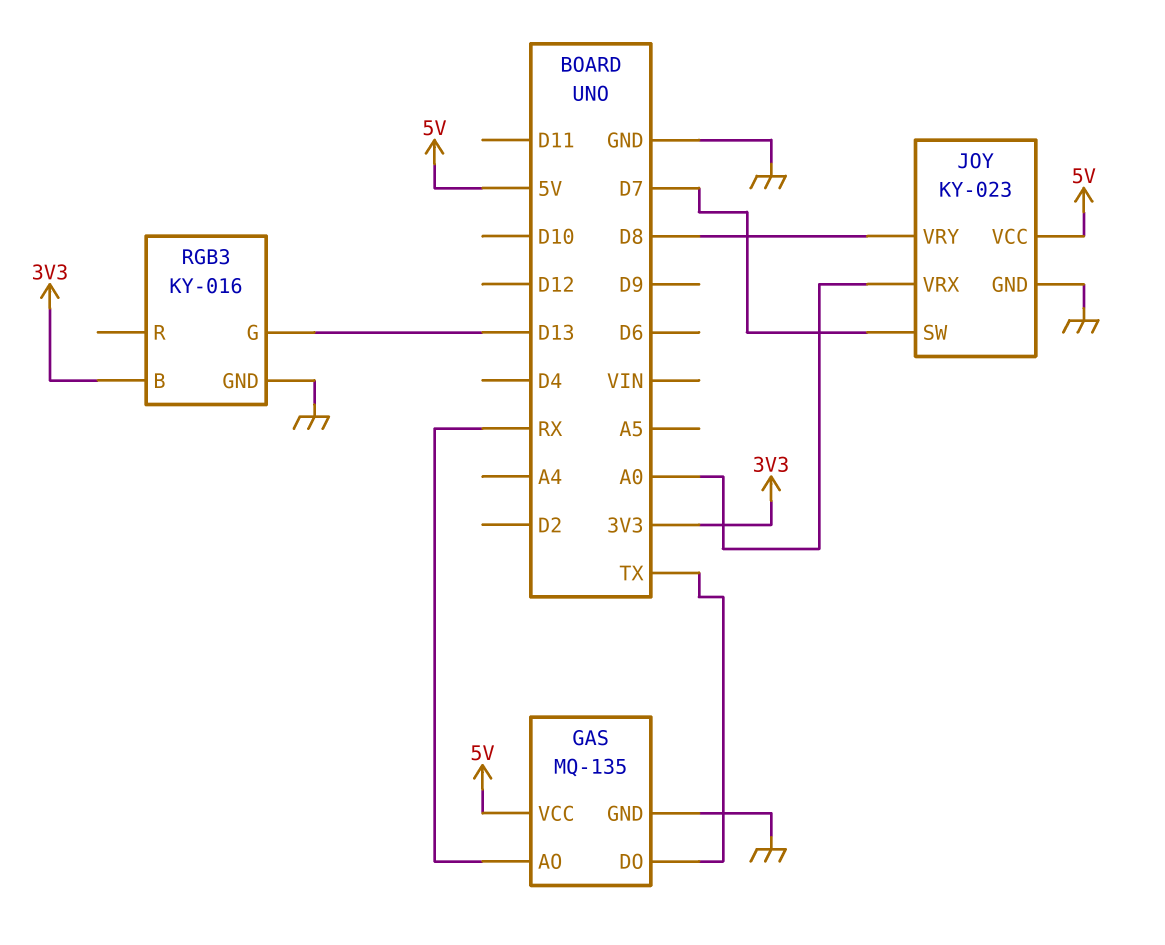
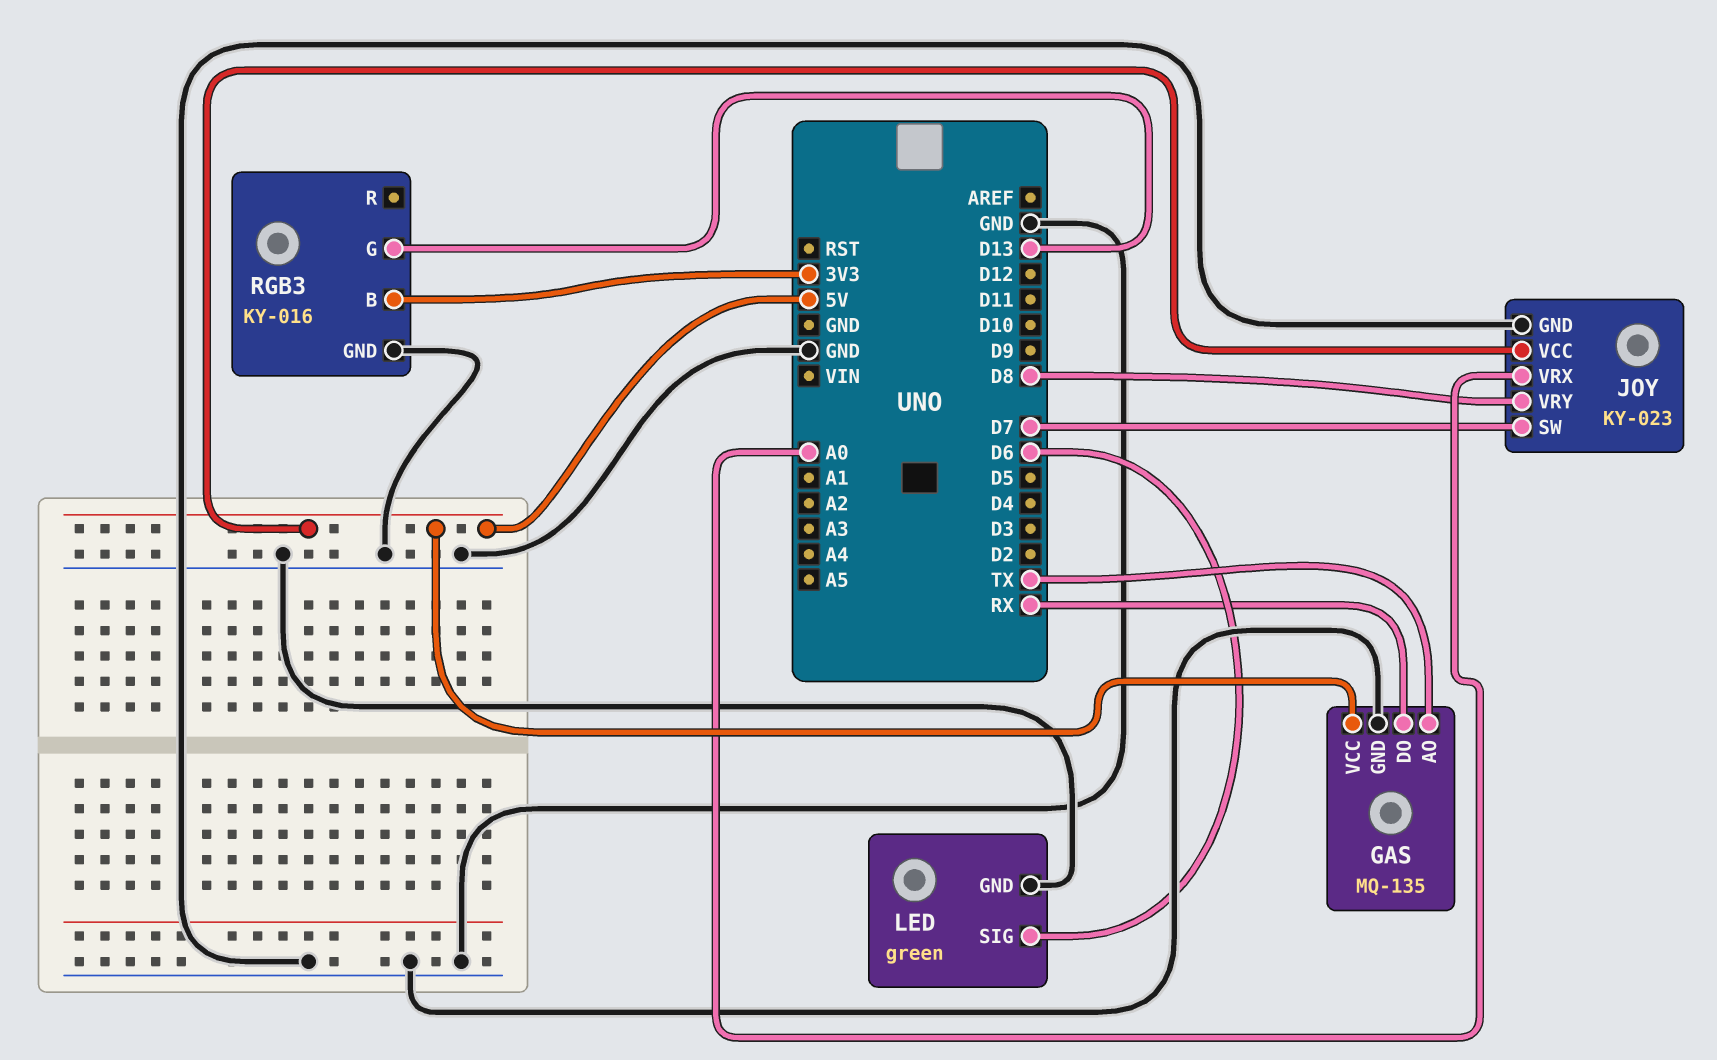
GAS pin AO: RX -> TX
GAS pin DO: TX -> RX
LED: none -> green
LED pin GND: none -> GND
LED pin SIG: none -> D6

